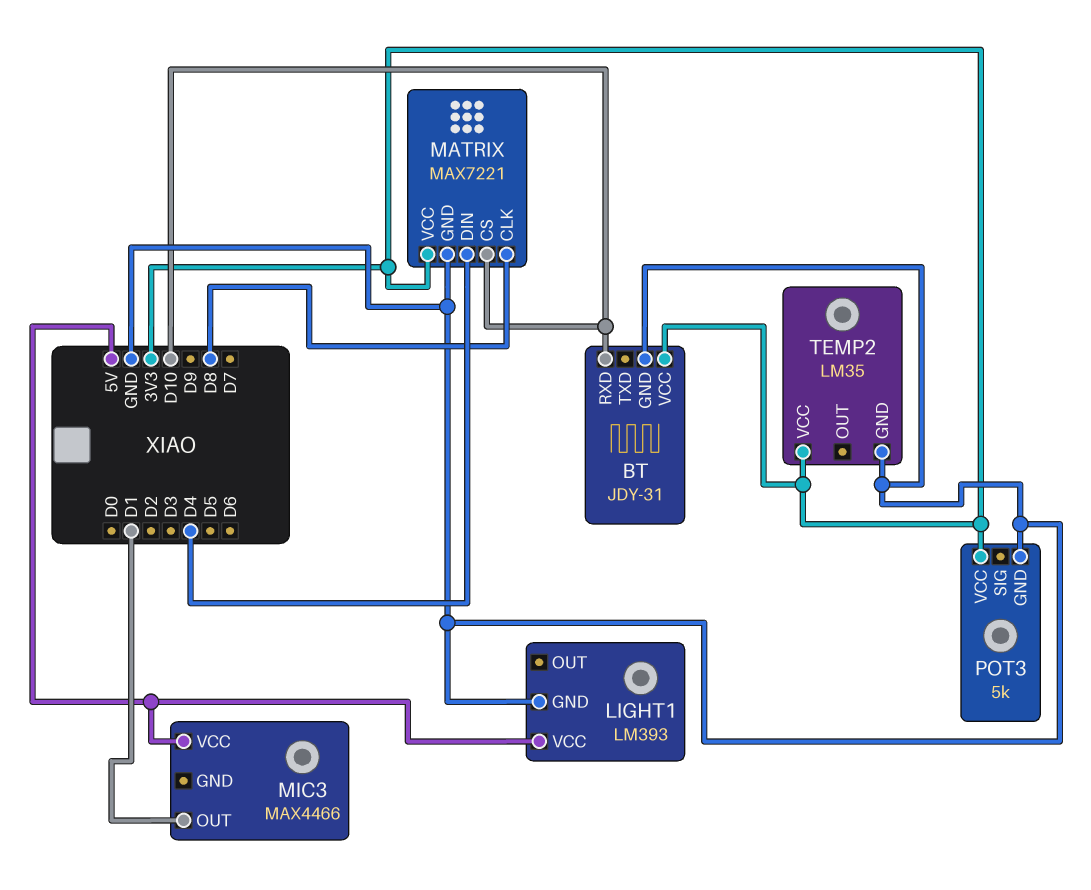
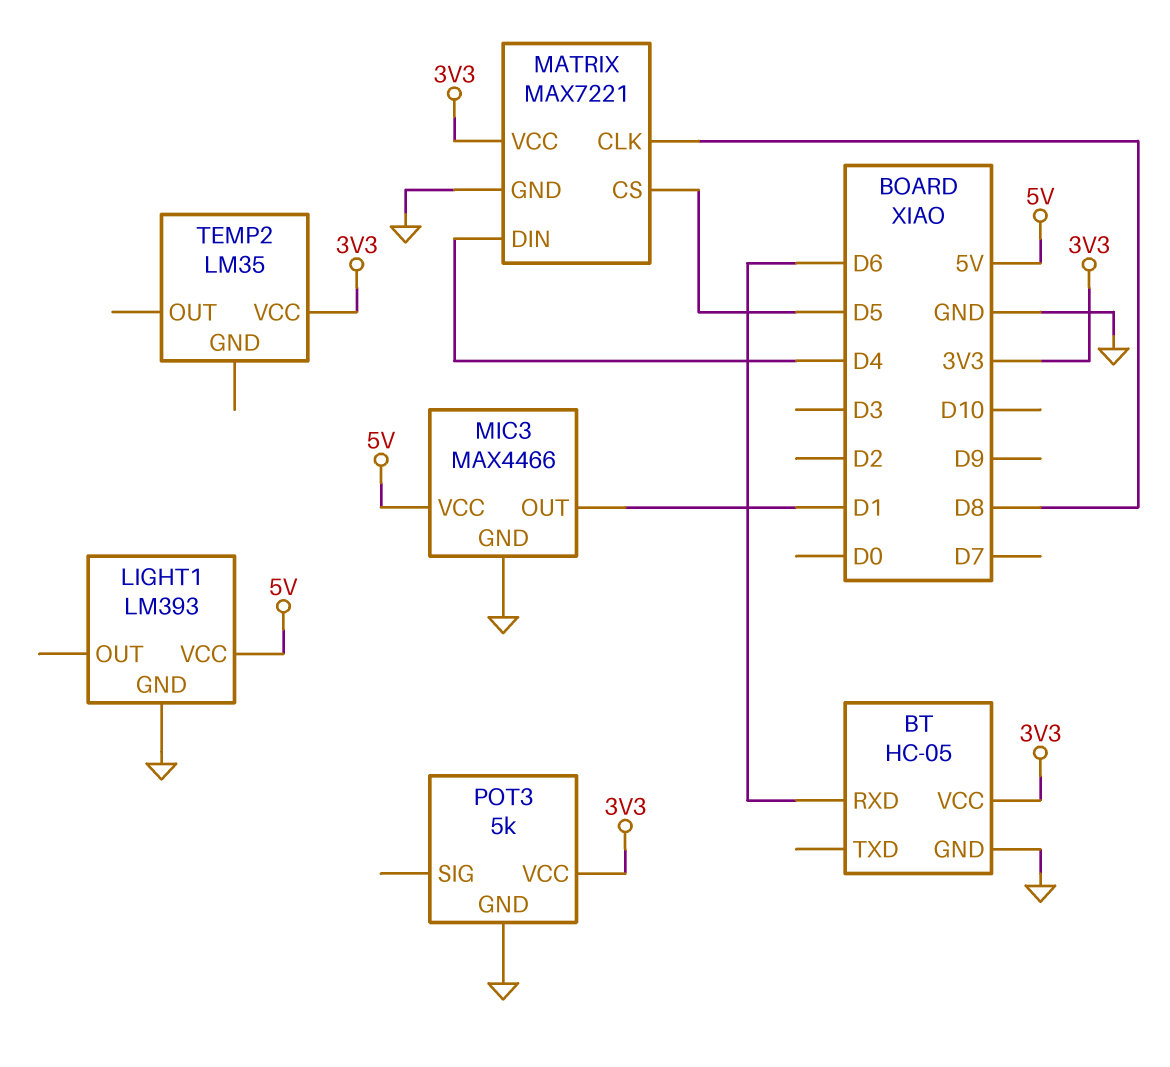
BT: JDY-31 -> HC-05
BT pin RXD: D10 -> D6
MATRIX pin CS: D10 -> D5
MIC3 pin GND: none -> GND
TEMP2 pin GND: GND -> none

